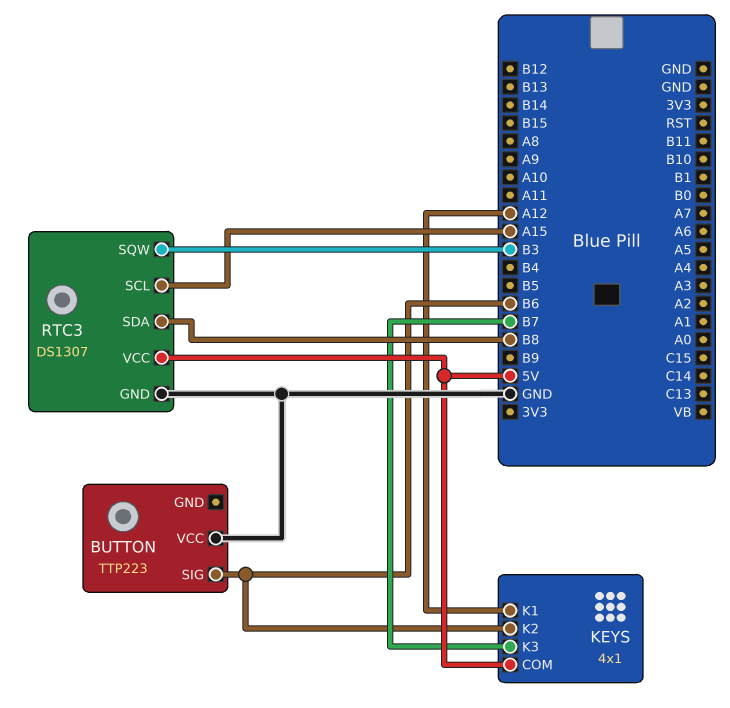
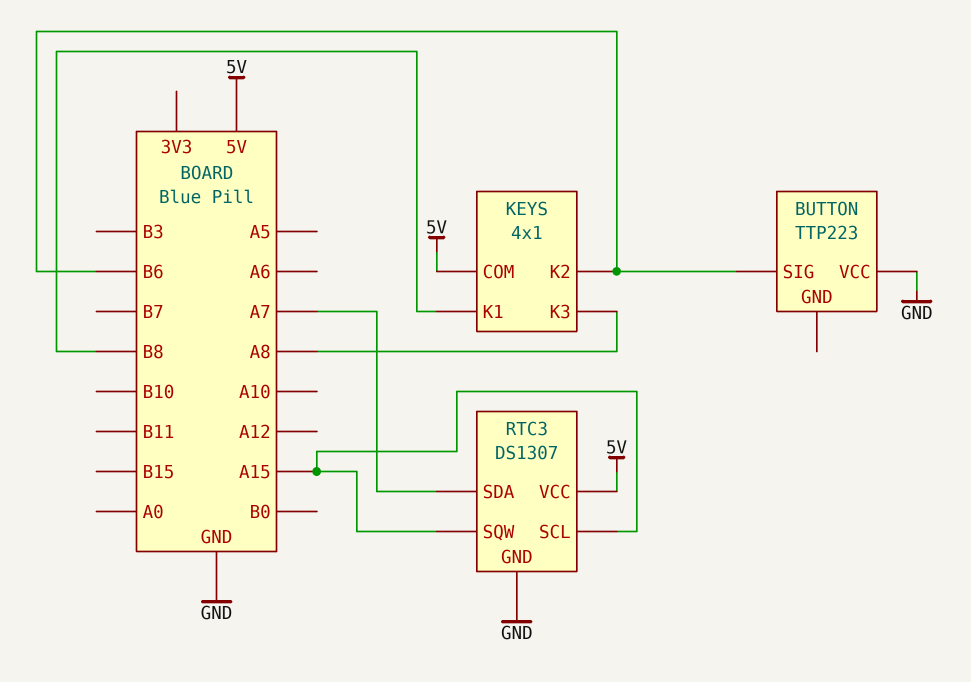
KEYS pin K1: A12 -> B8
KEYS pin K3: B7 -> A8
RTC3 pin SDA: B8 -> A7
RTC3 pin SQW: B3 -> A15

